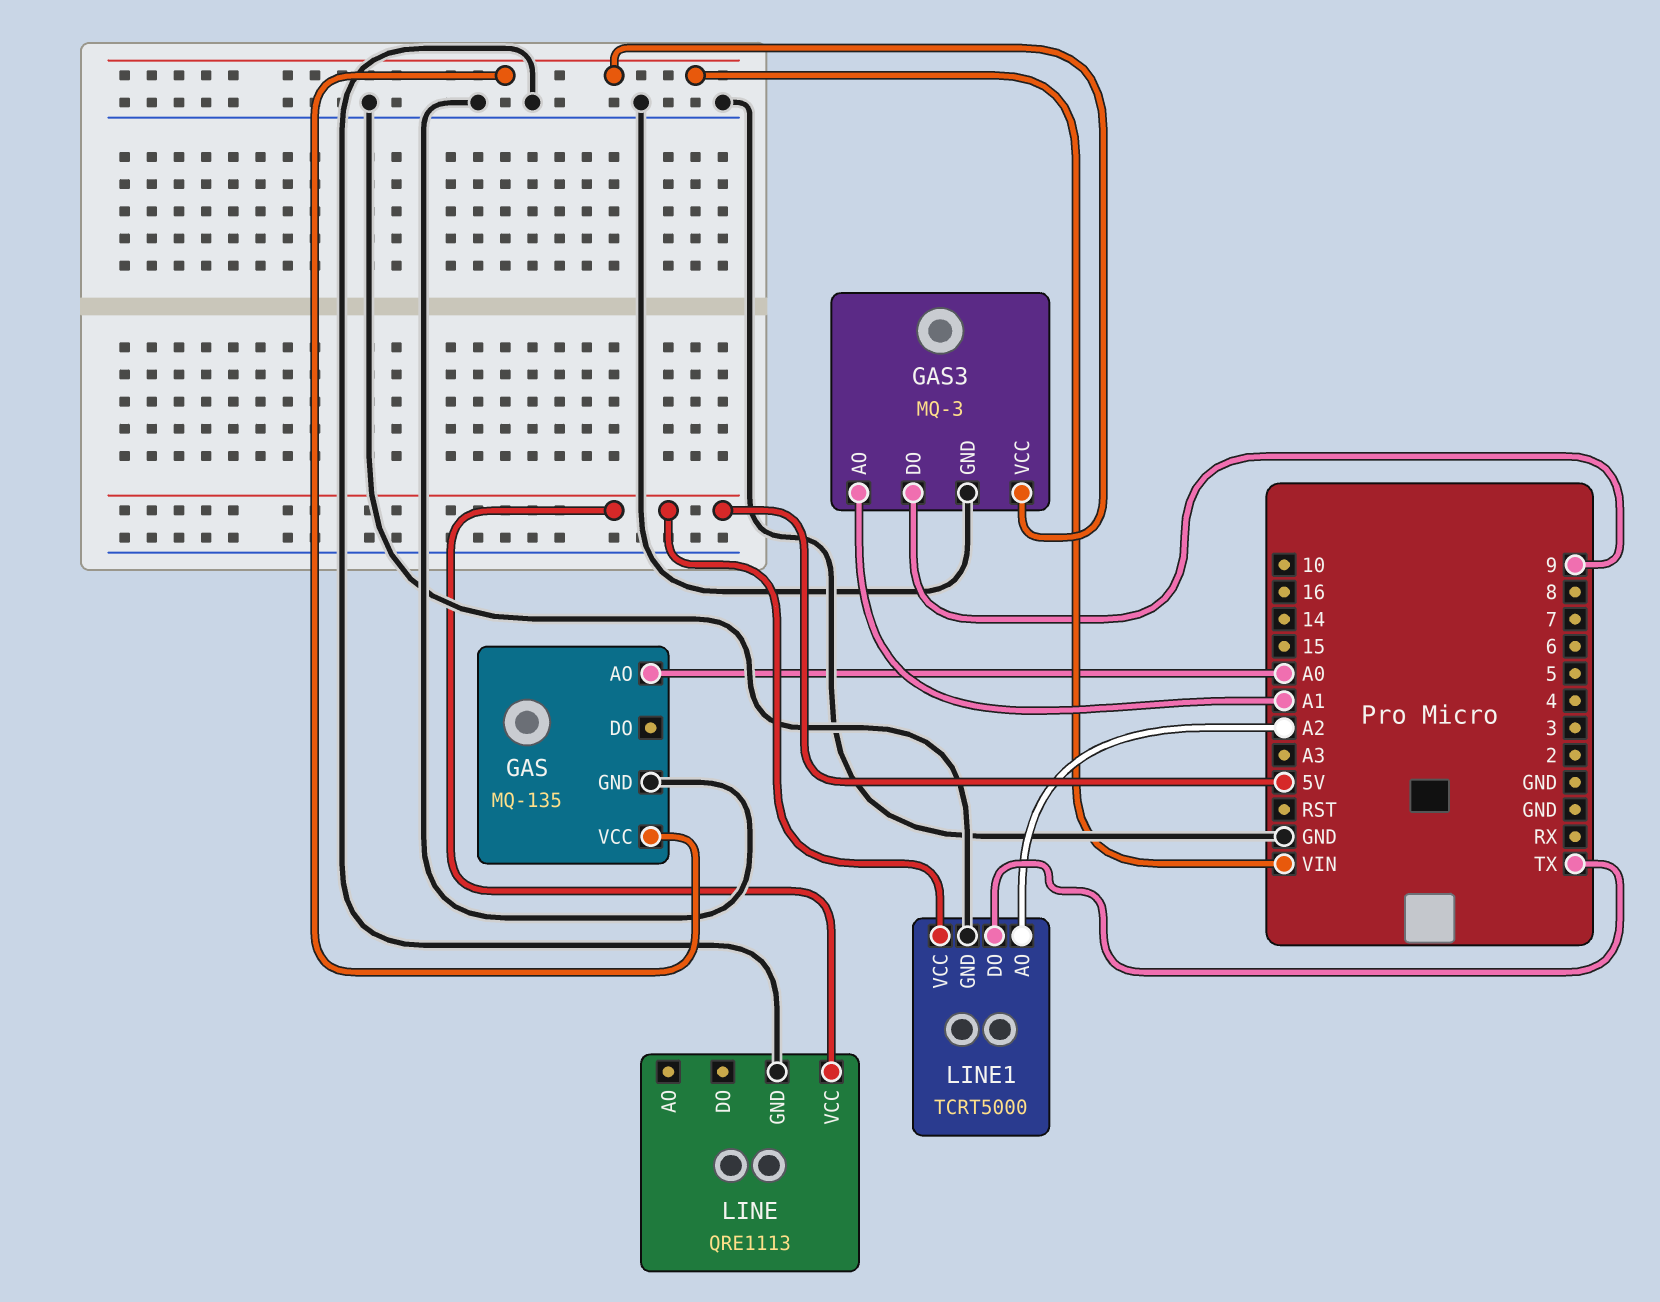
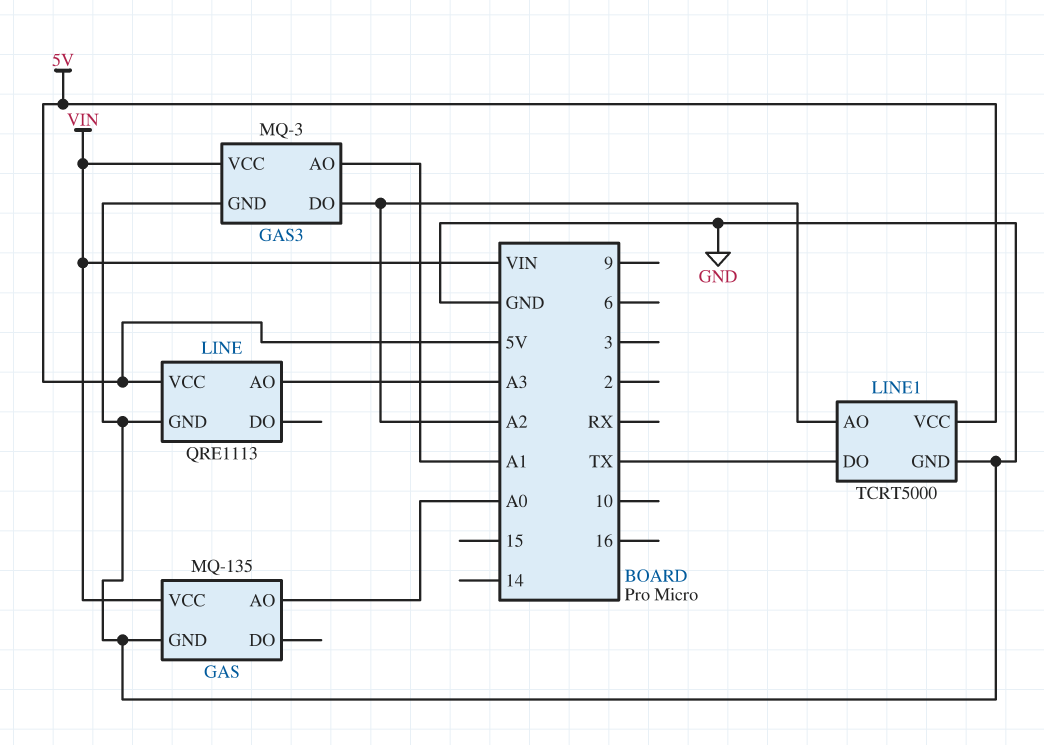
GAS3 pin DO: 9 -> A2
LINE pin AO: none -> A3

